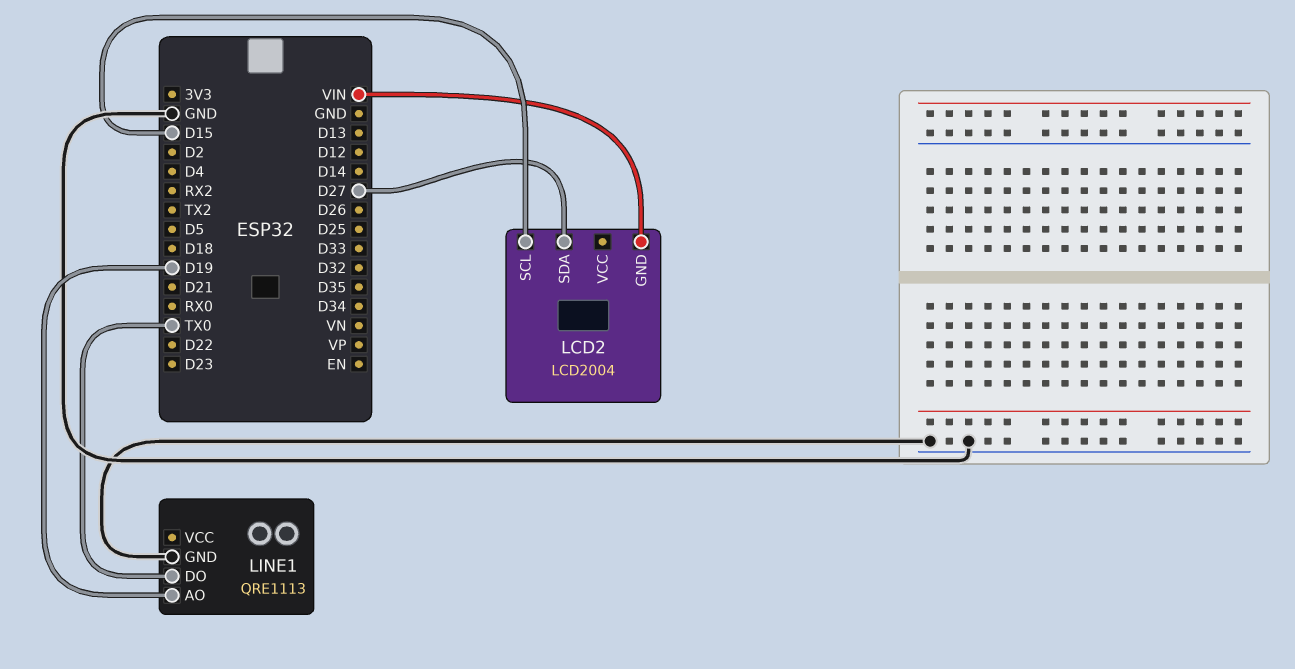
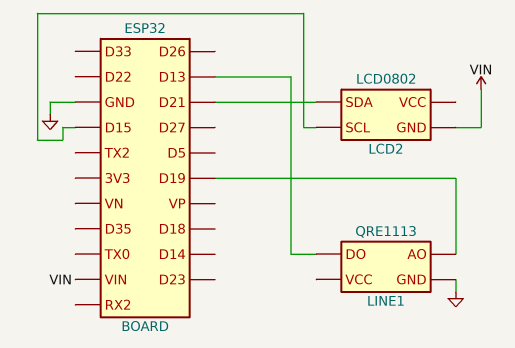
LCD2: LCD2004 -> LCD0802
LCD2 pin SDA: D27 -> D21
LINE1 pin DO: TX0 -> D13

